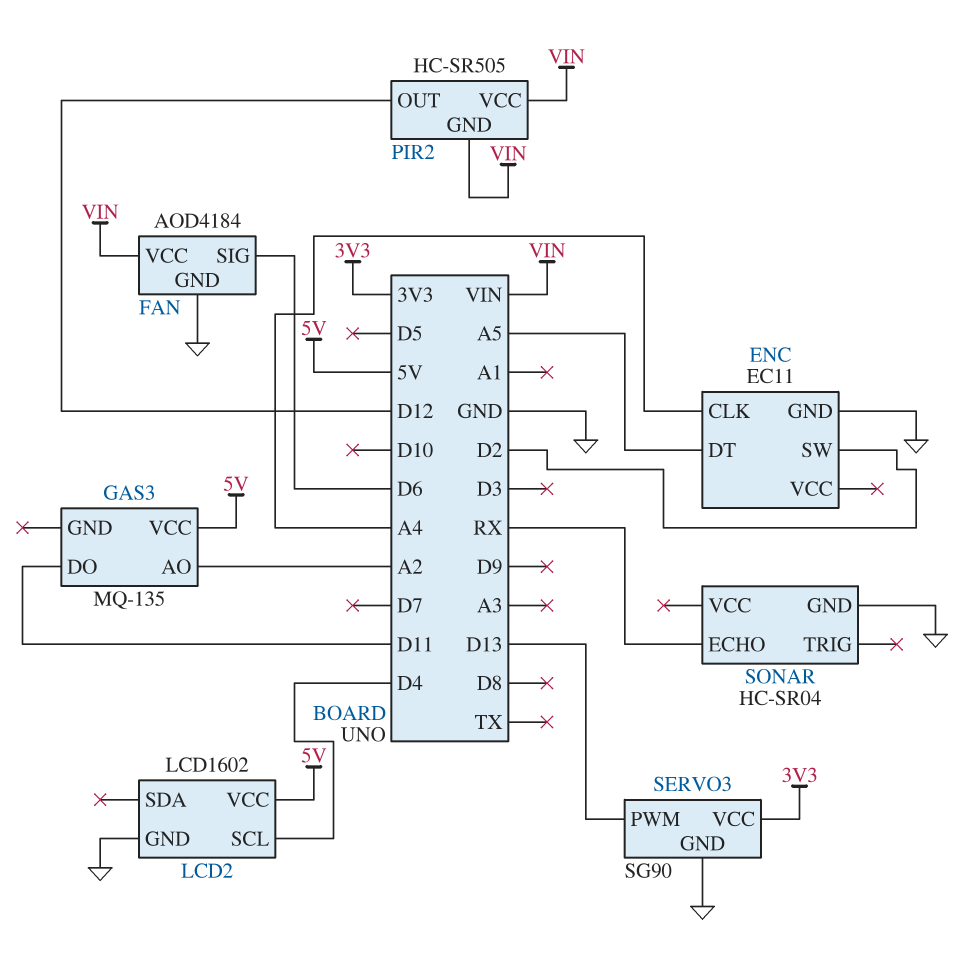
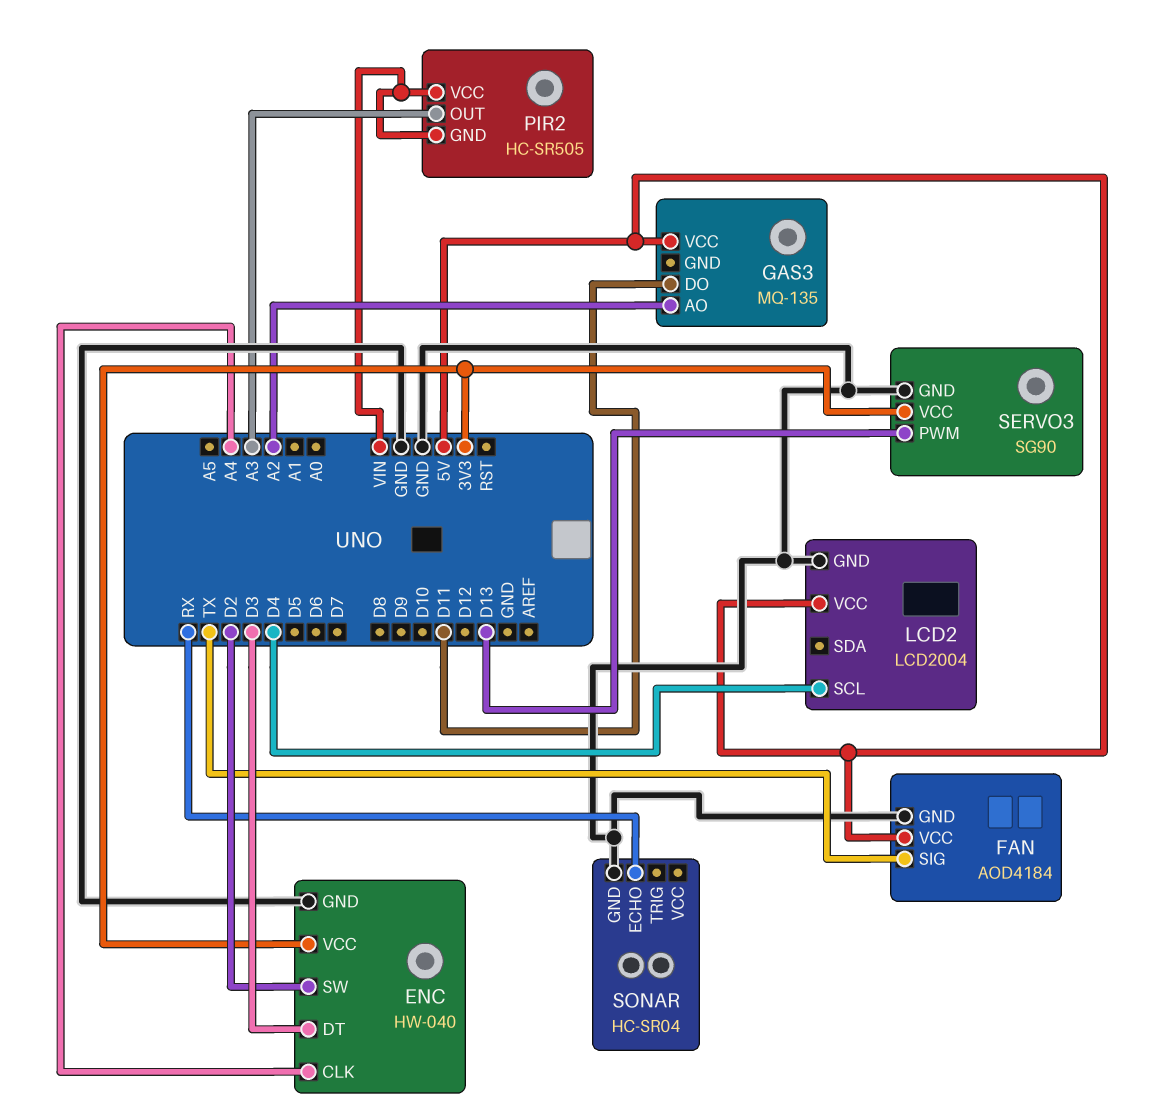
ENC: EC11 -> HW-040
ENC pin DT: A5 -> D3
ENC pin VCC: none -> 3V3
FAN pin SIG: D6 -> TX
FAN pin VCC: VIN -> 5V
LCD2: LCD1602 -> LCD2004
PIR2 pin OUT: D12 -> A3

